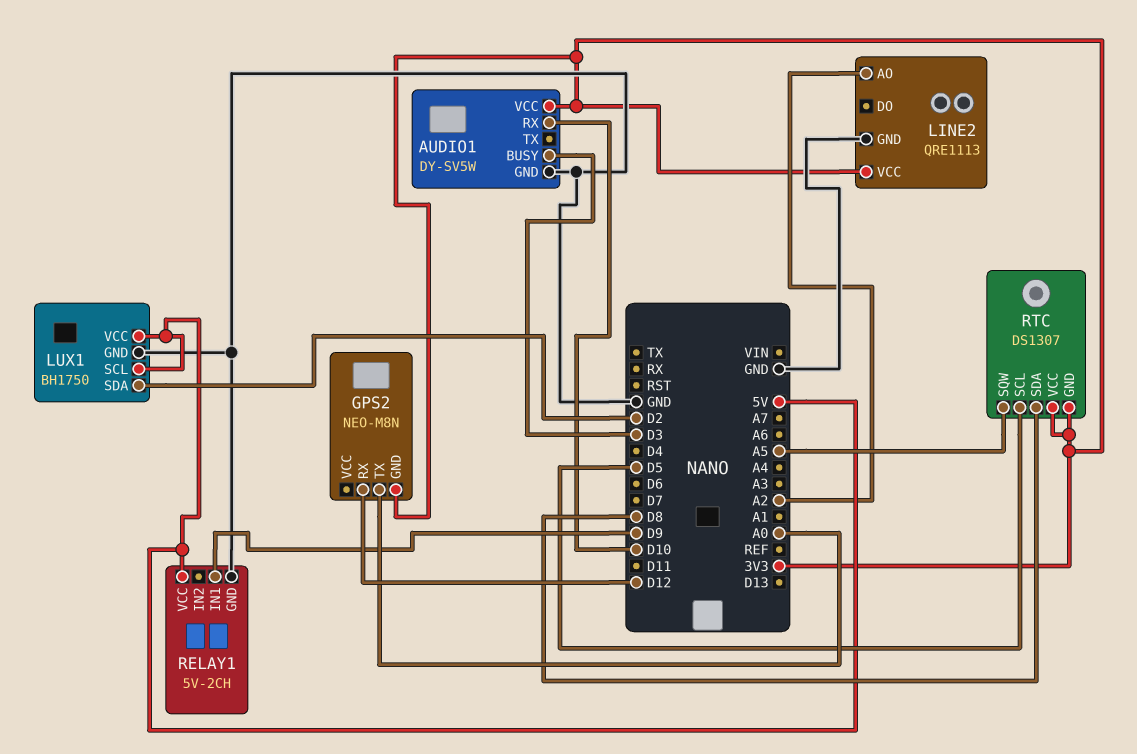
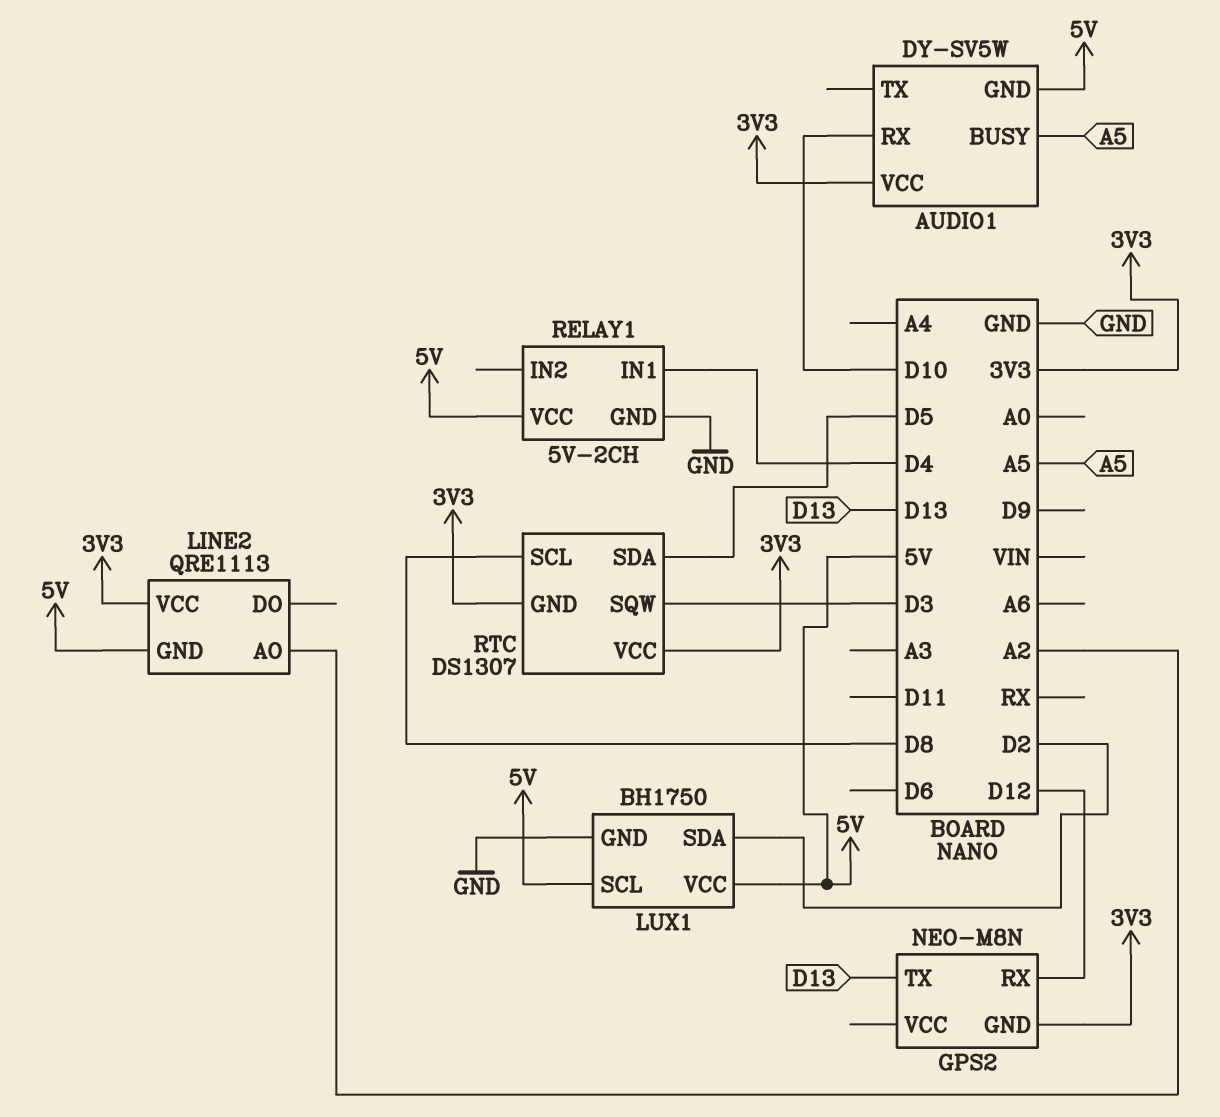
AUDIO1 pin BUSY: D3 -> A5
AUDIO1 pin GND: GND -> 5V
GPS2 pin TX: A0 -> D13
LINE2 pin GND: GND -> 5V
RELAY1 pin IN1: D9 -> D4
RTC pin SCL: D5 -> D8
RTC pin SDA: D8 -> D5
RTC pin SQW: A5 -> D3

